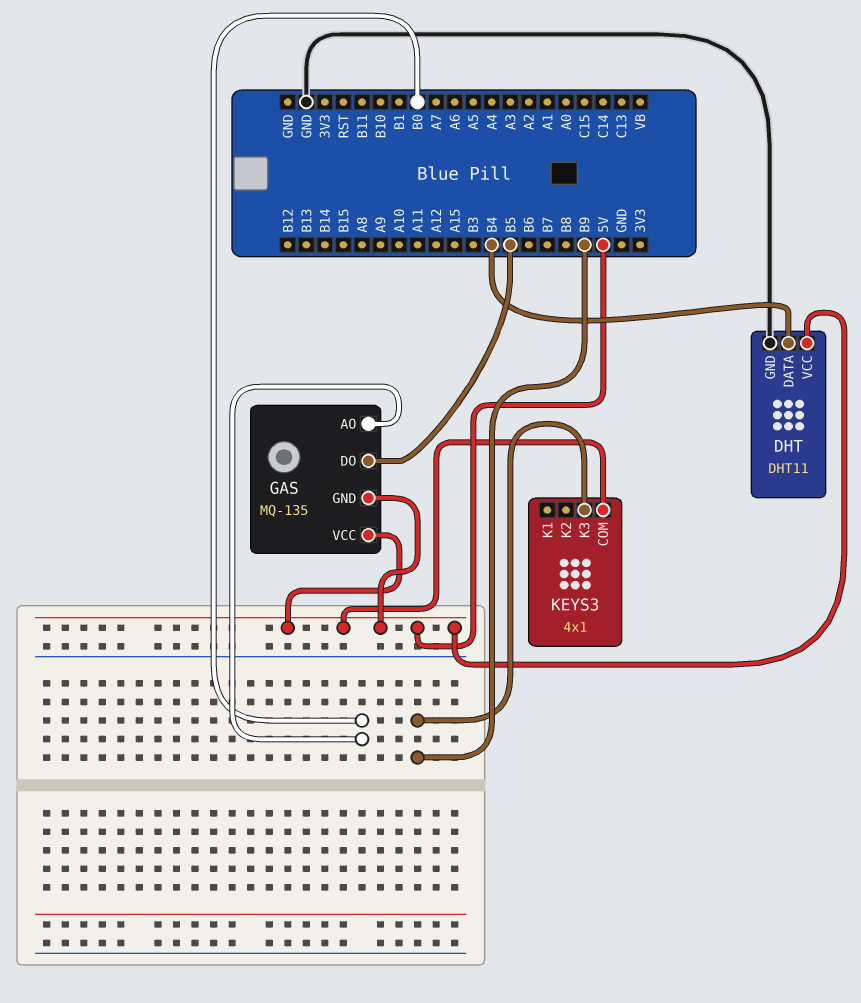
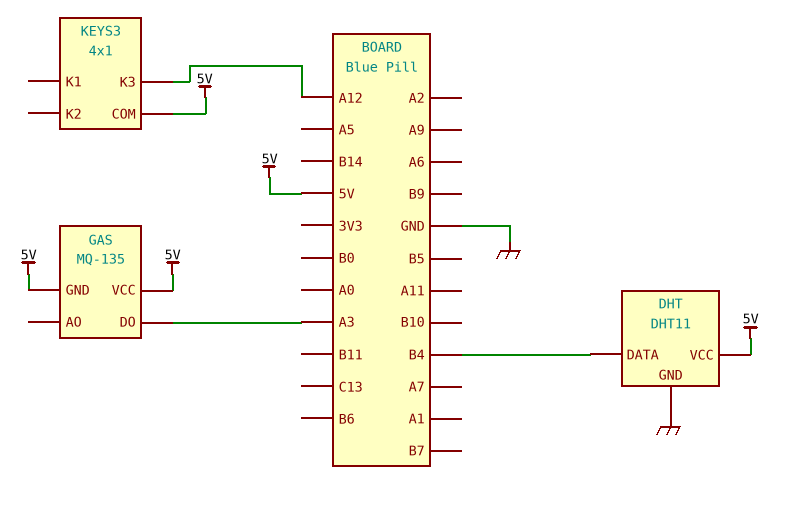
GAS pin AO: B0 -> none
GAS pin DO: B5 -> A3
KEYS3 pin K3: B9 -> A12

